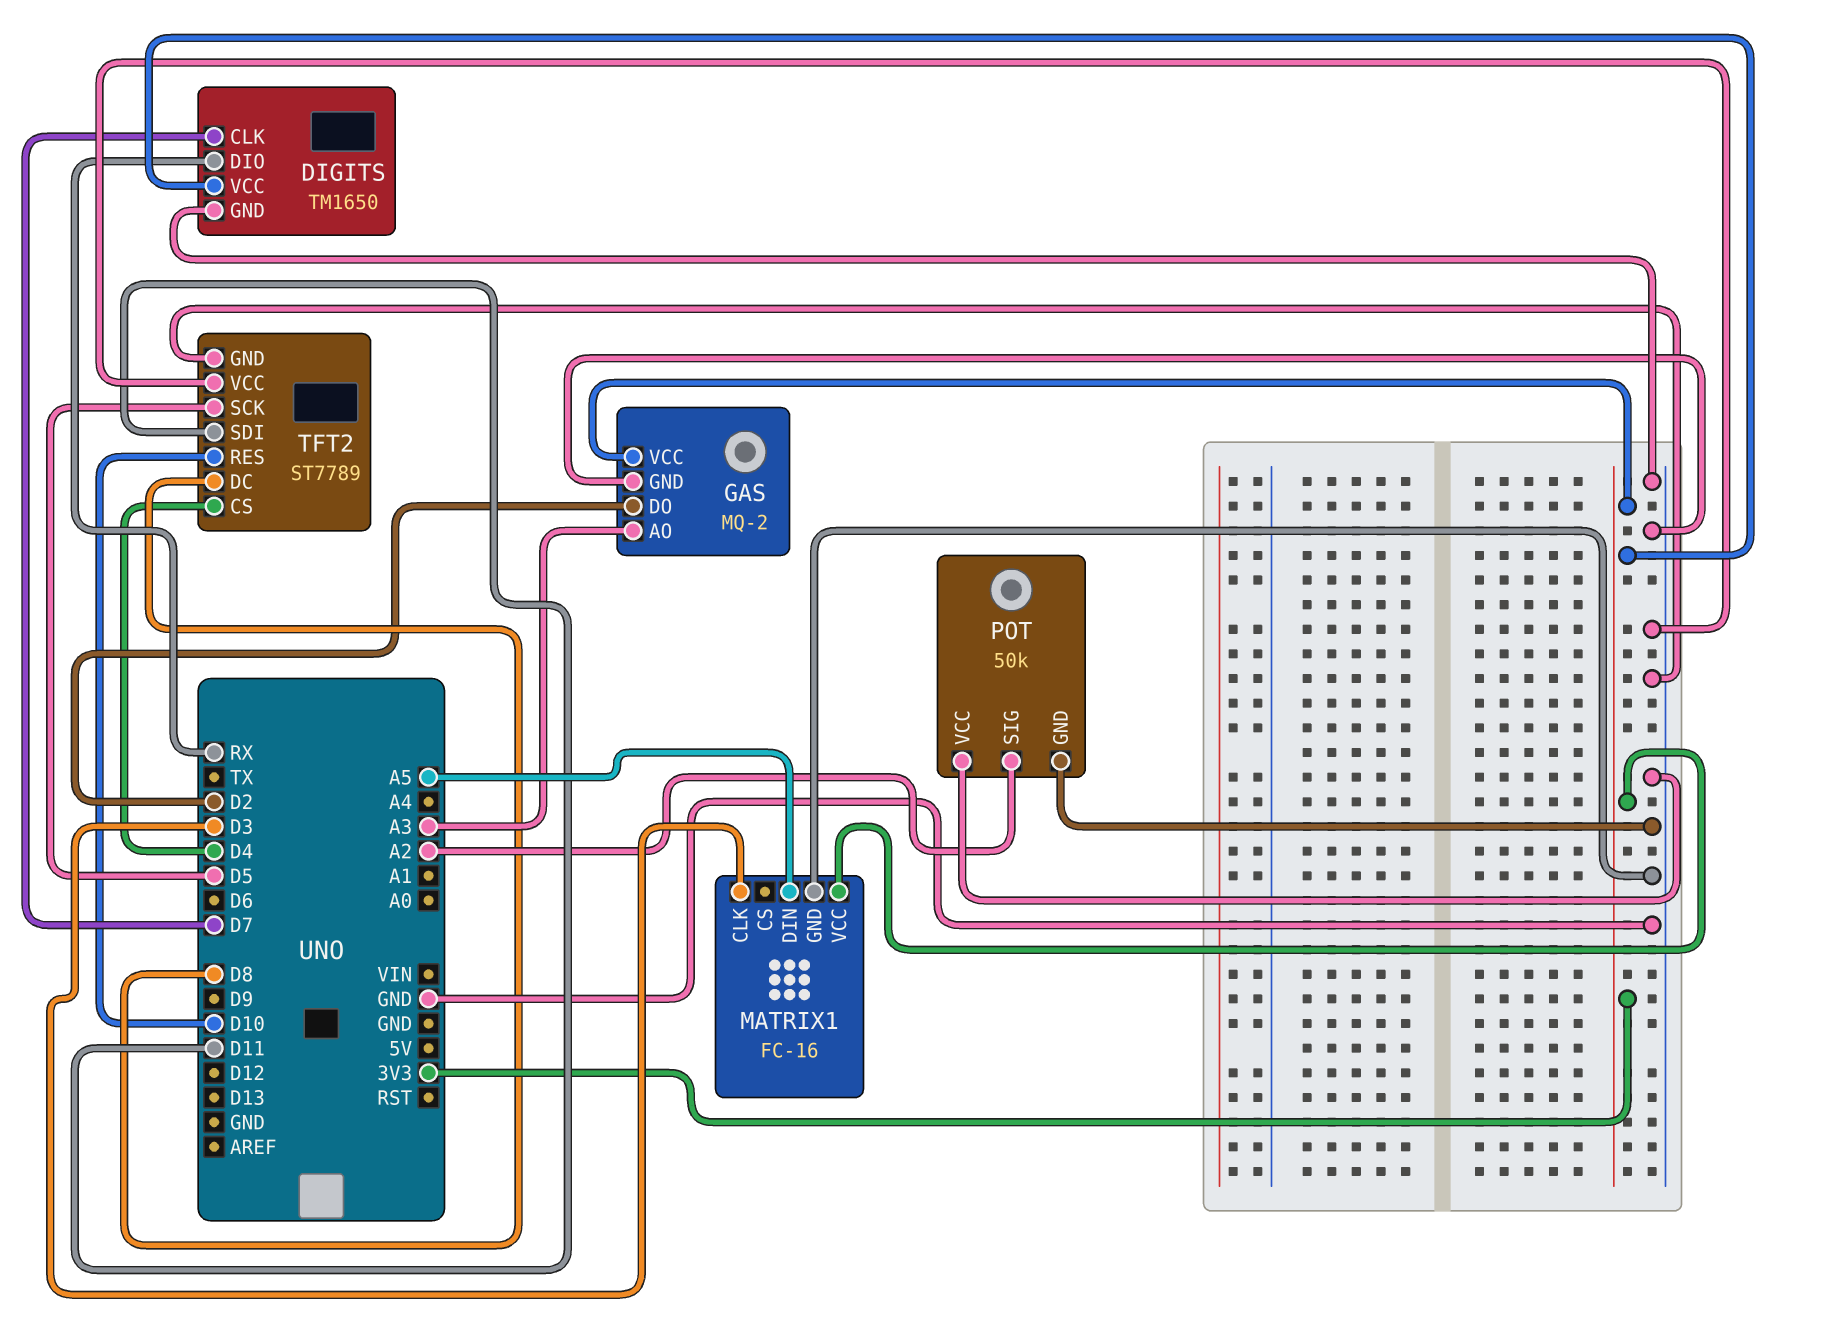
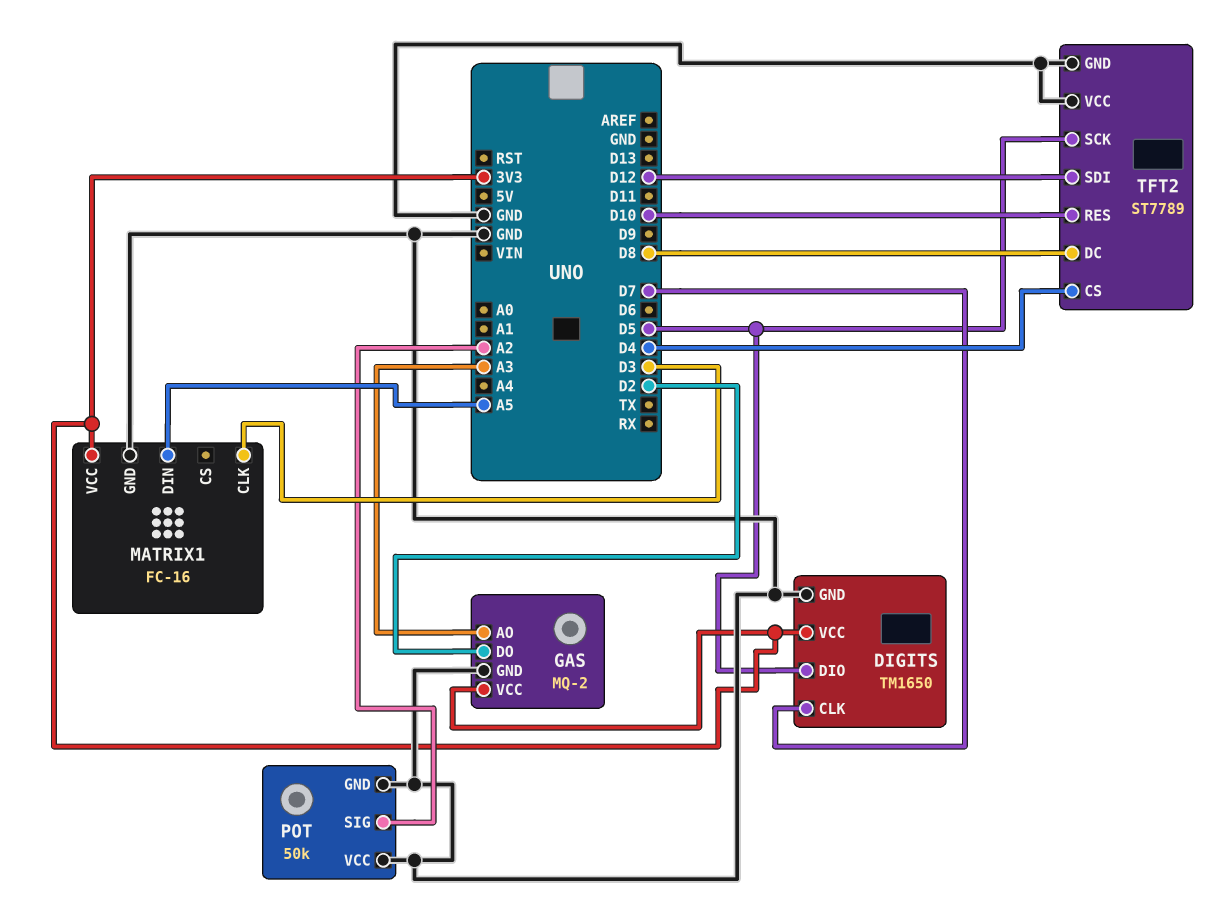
DIGITS pin DIO: RX -> D5
TFT2 pin SDI: D11 -> D12

